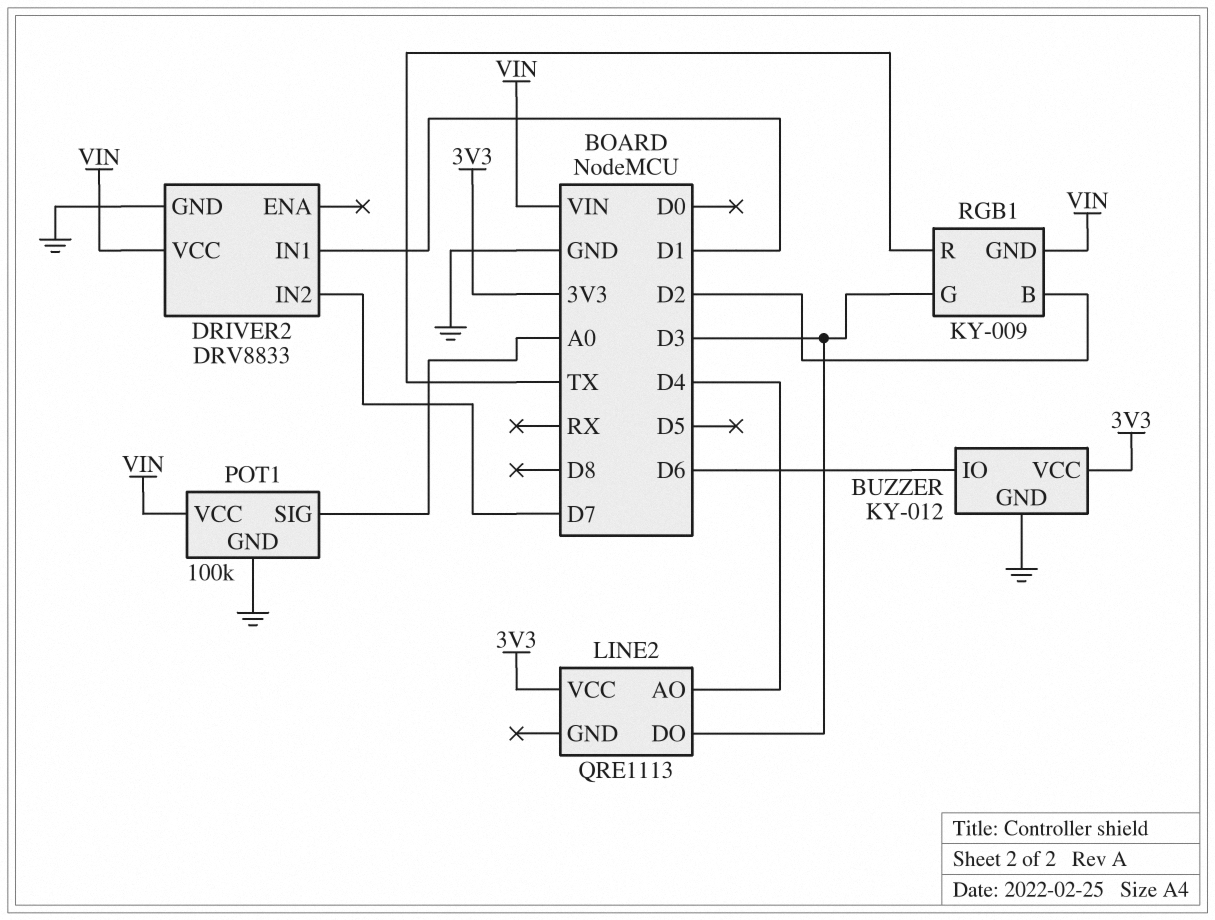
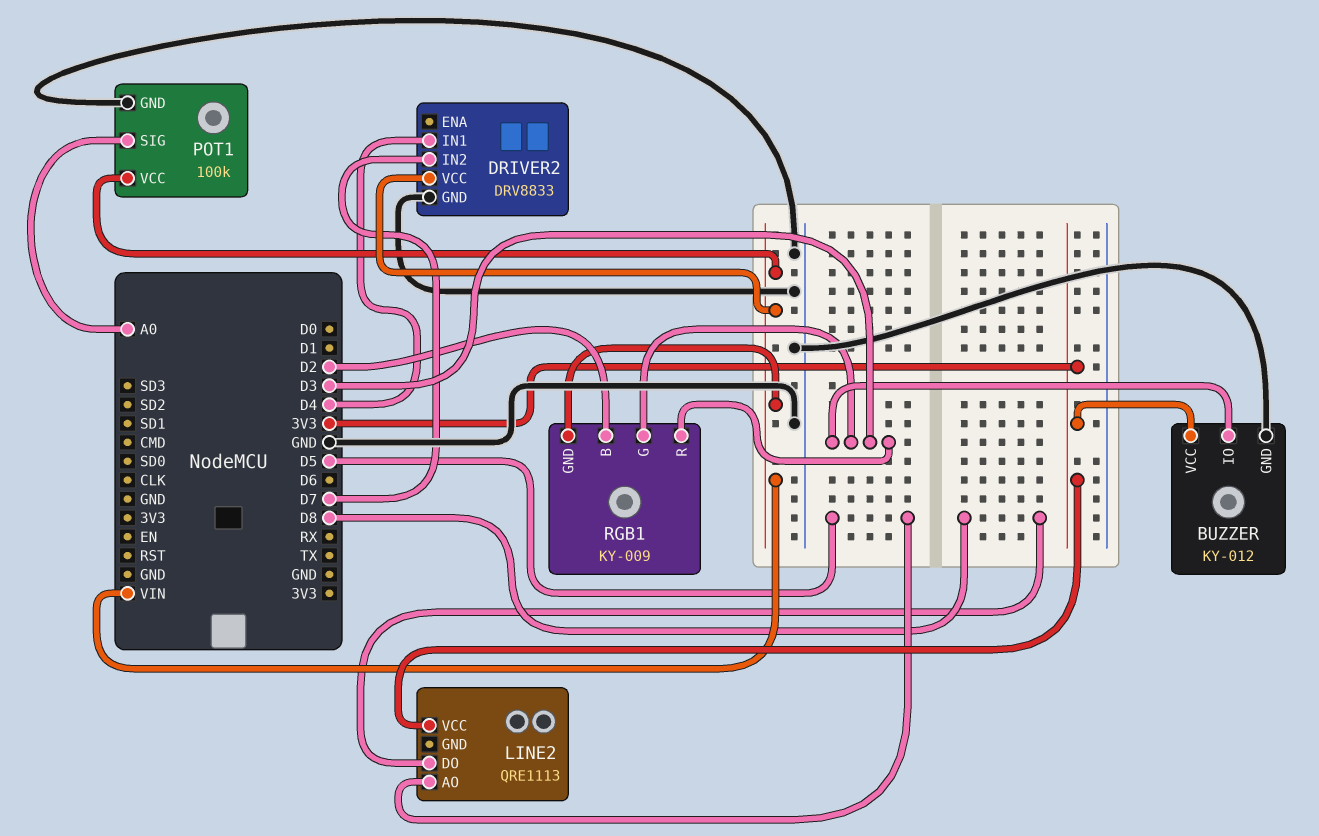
BUZZER pin IO: D6 -> D3
DRIVER2 pin IN1: D1 -> D4
LINE2 pin AO: D4 -> D5
LINE2 pin DO: D3 -> D8
RGB1 pin R: TX -> D3

